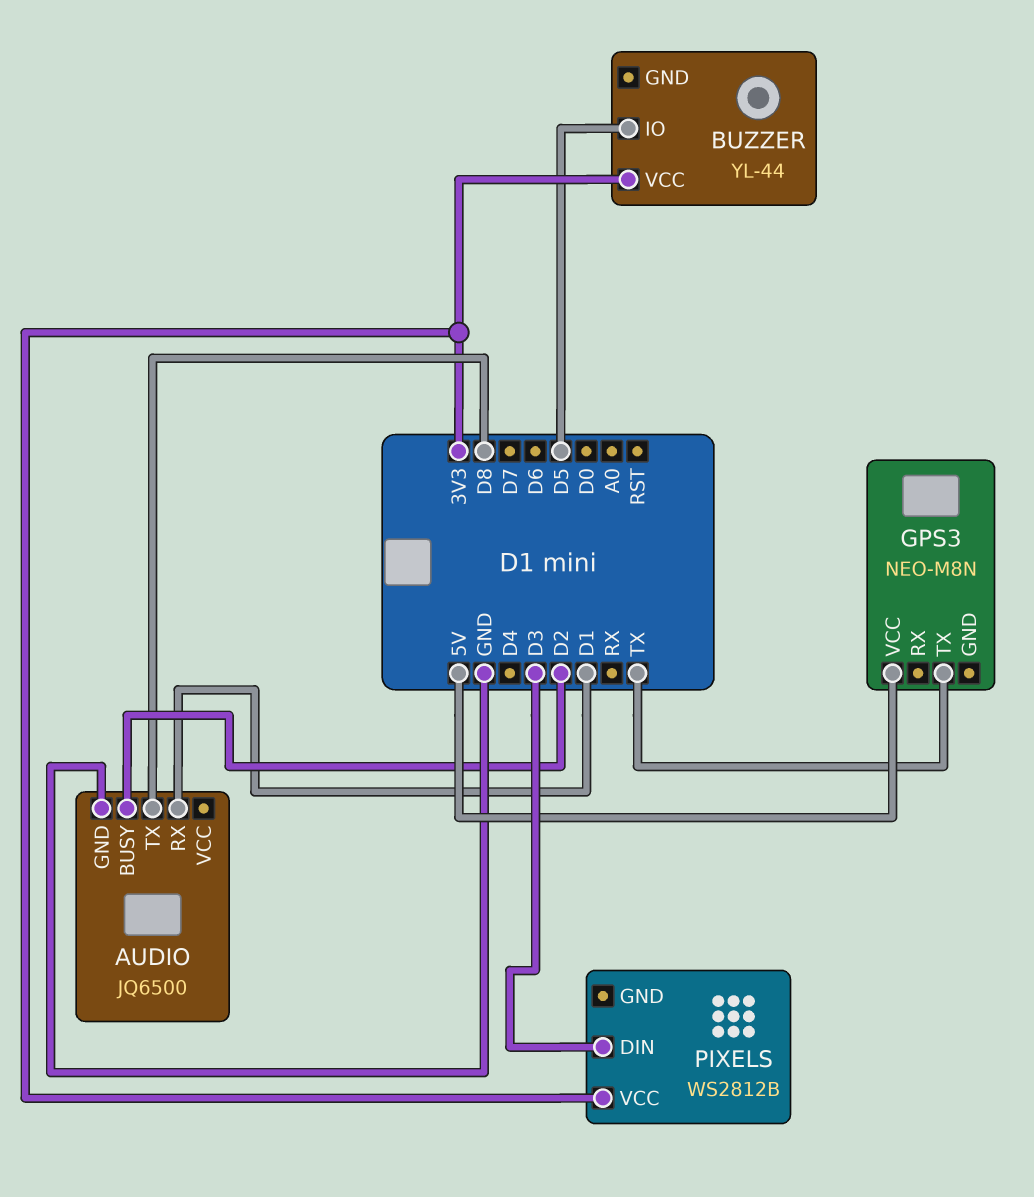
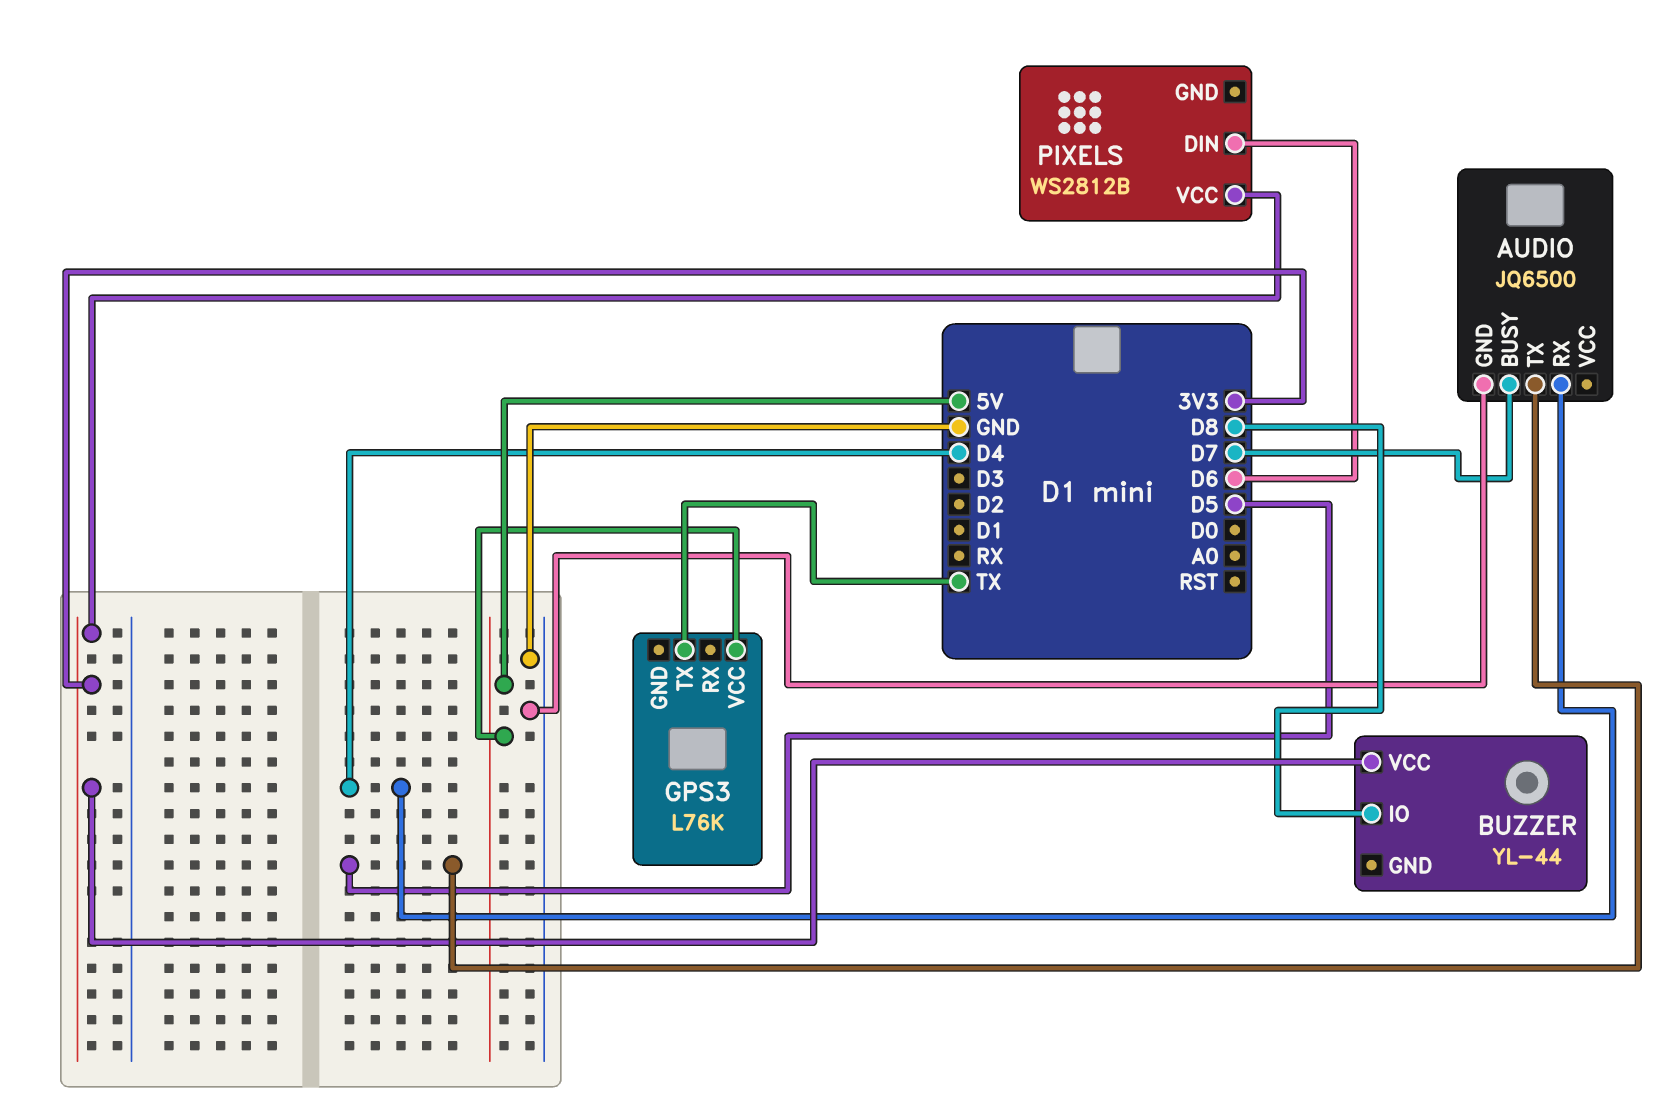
AUDIO pin BUSY: D2 -> D7
AUDIO pin RX: D1 -> D4
AUDIO pin TX: D8 -> D5
BUZZER pin IO: D5 -> D8
GPS3: NEO-M8N -> L76K
PIXELS pin DIN: D3 -> D6

